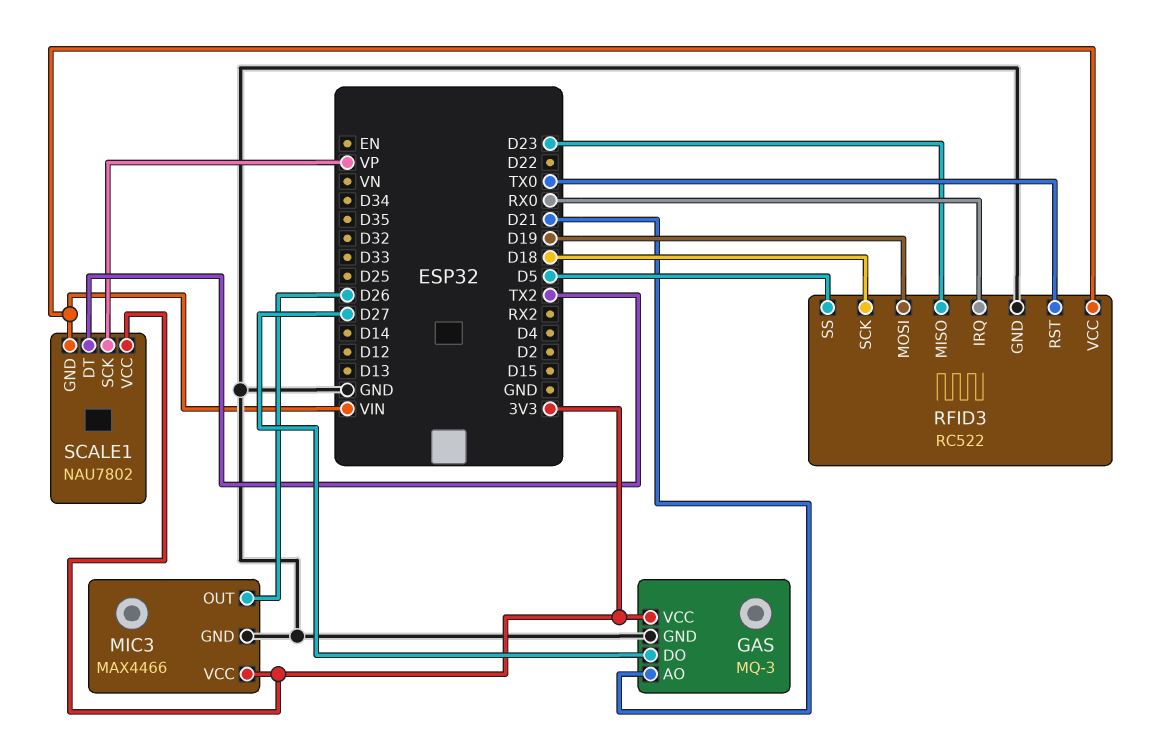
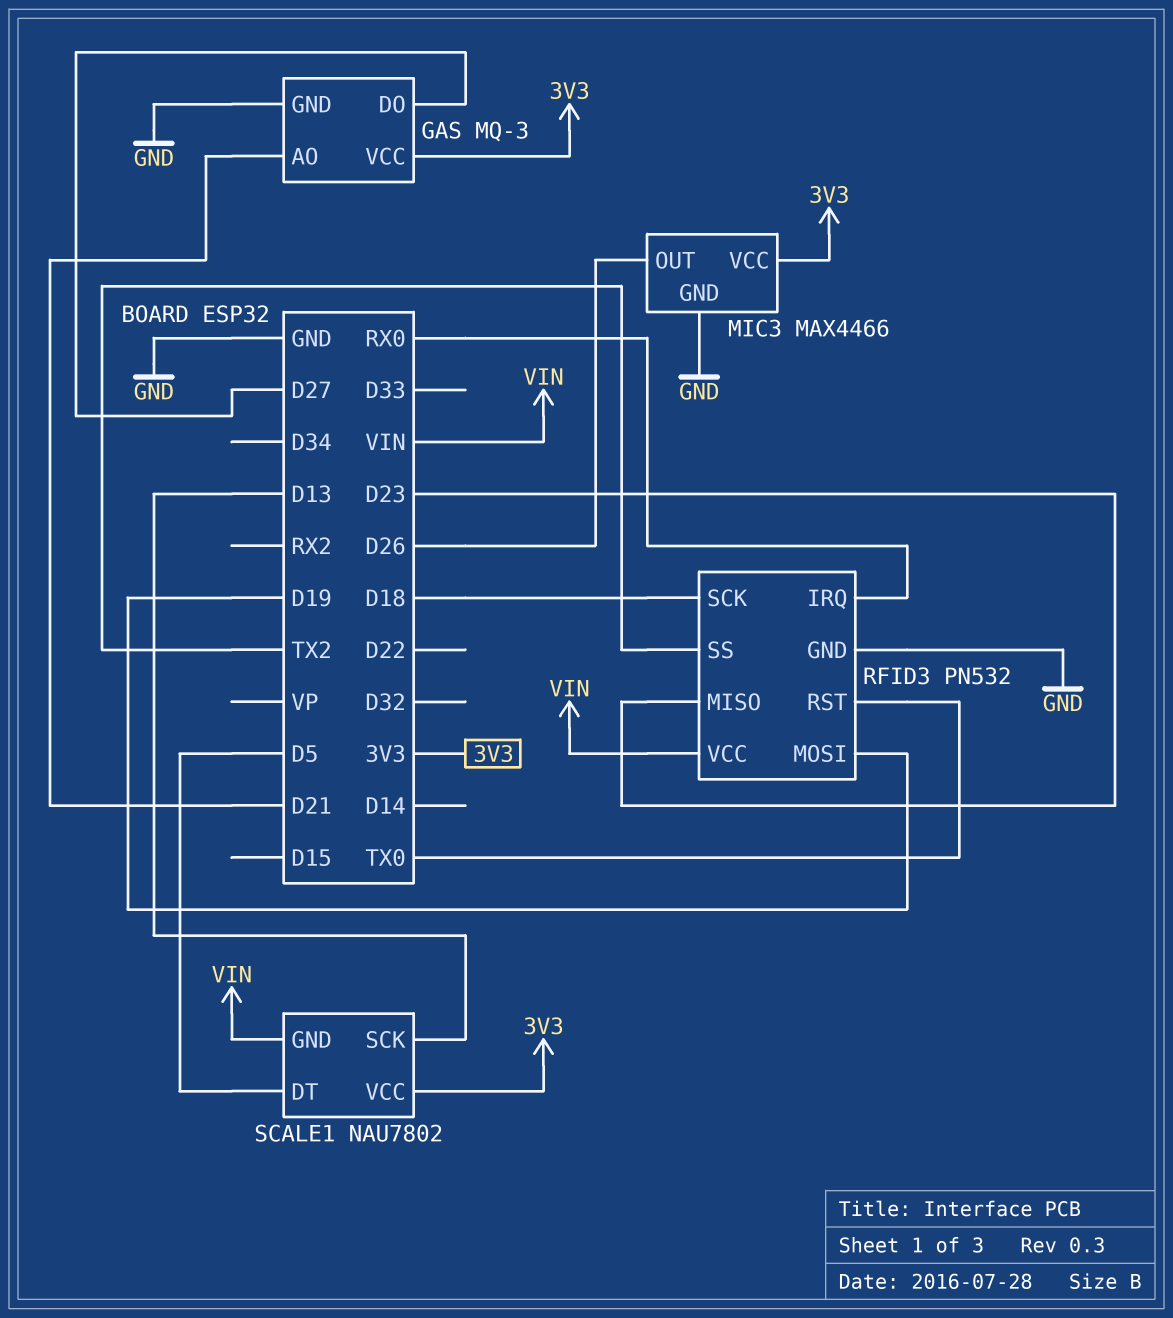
RFID3: RC522 -> PN532
RFID3 pin SS: D5 -> TX2
SCALE1 pin DT: TX2 -> D5
SCALE1 pin SCK: VP -> D13

